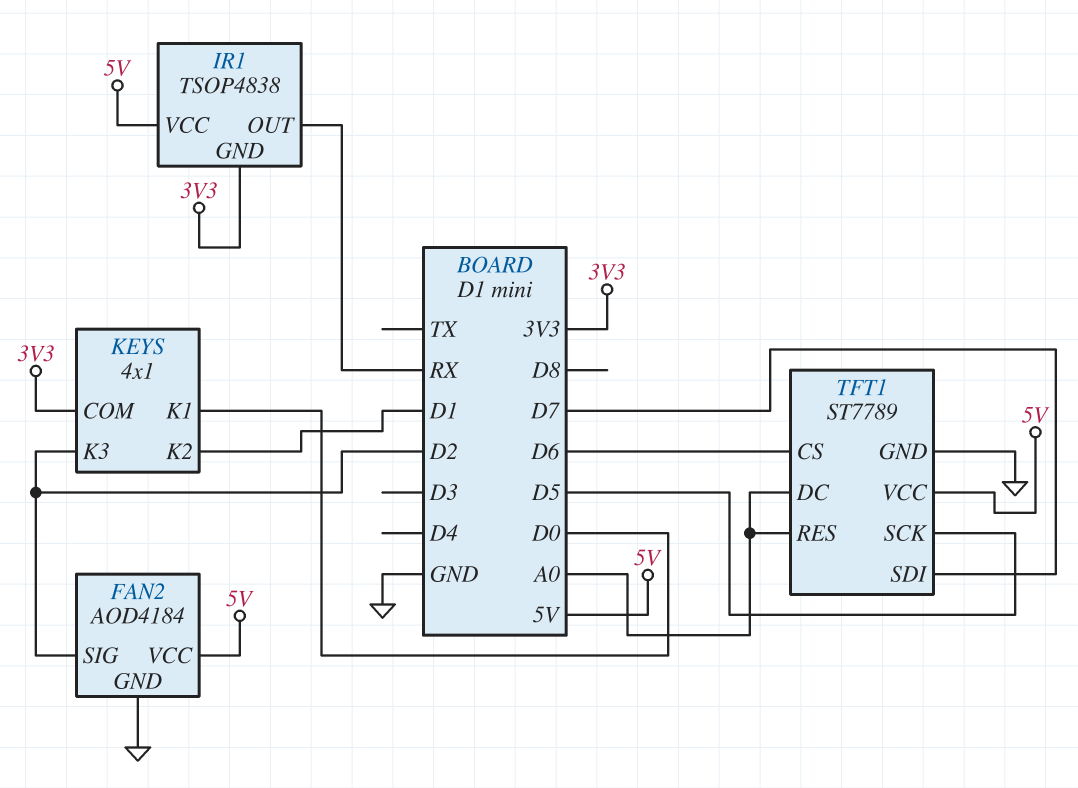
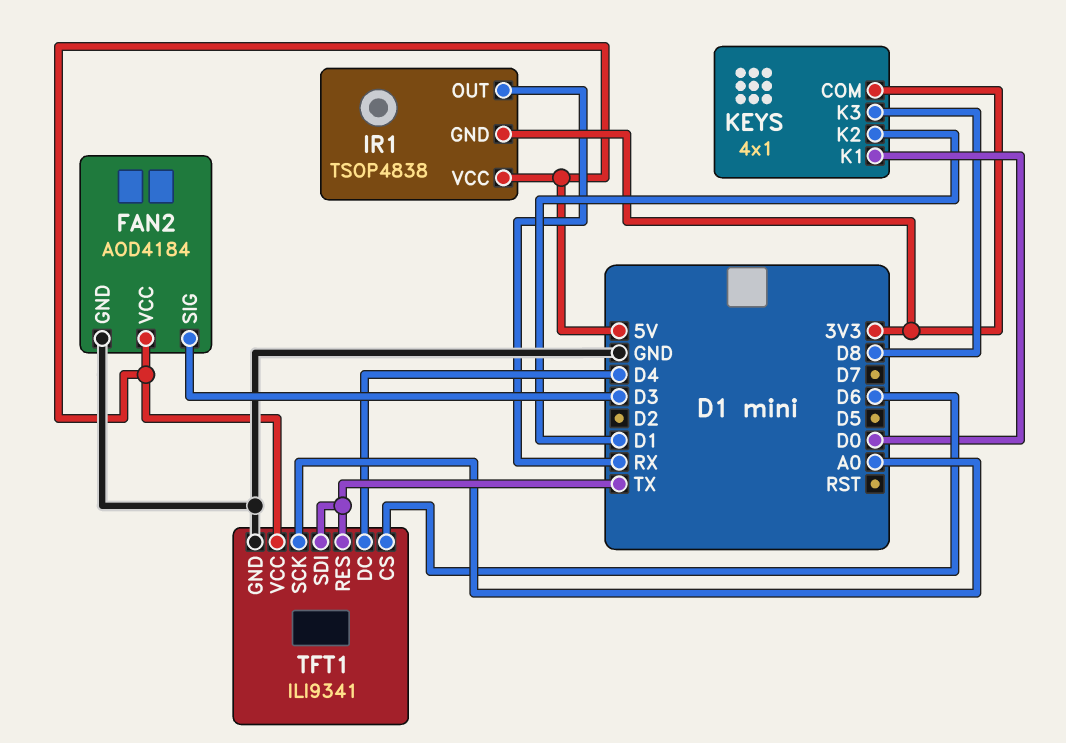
FAN2 pin SIG: D2 -> D3
KEYS pin K3: D2 -> D8
TFT1: ST7789 -> ILI9341
TFT1 pin DC: A0 -> D4
TFT1 pin RES: A0 -> TX
TFT1 pin SCK: D5 -> A0
TFT1 pin SDI: D7 -> TX

